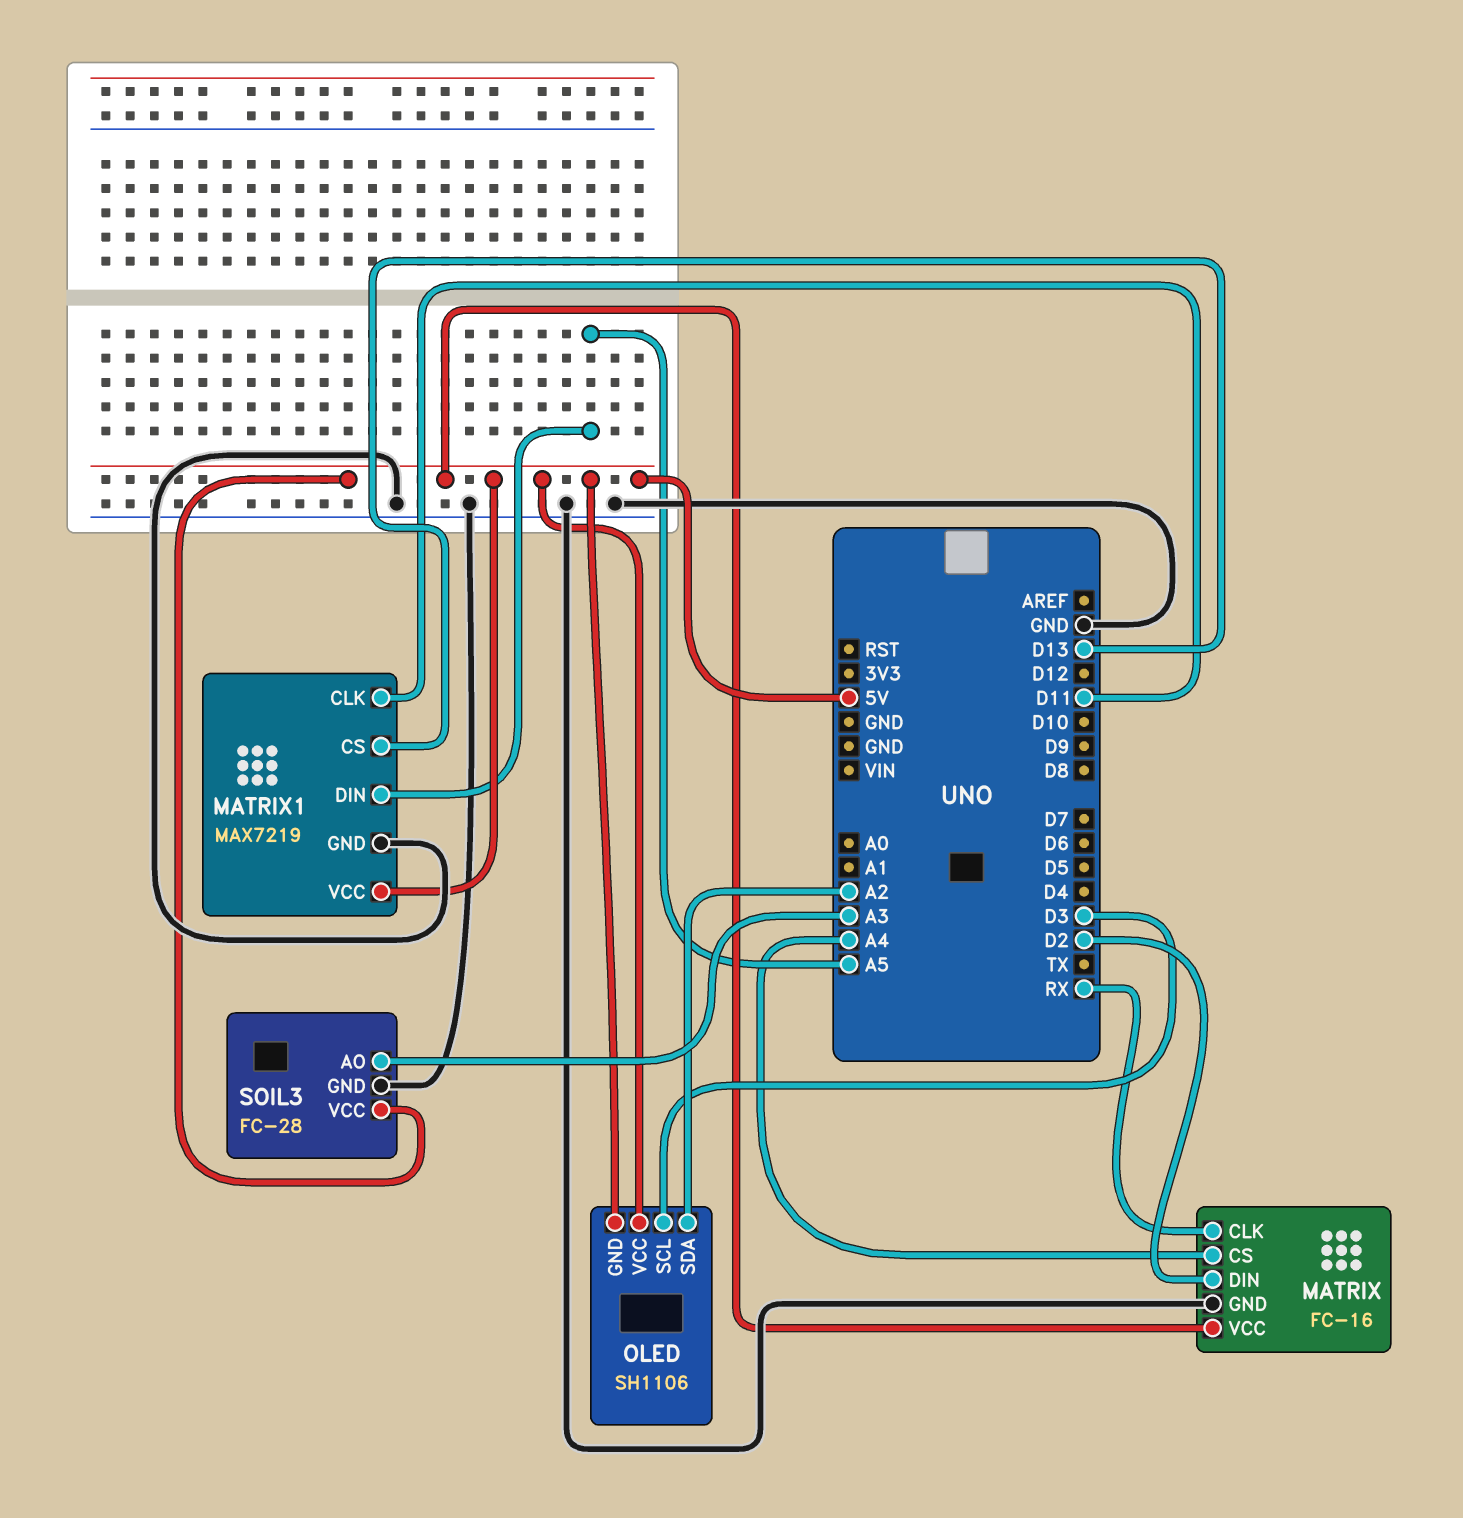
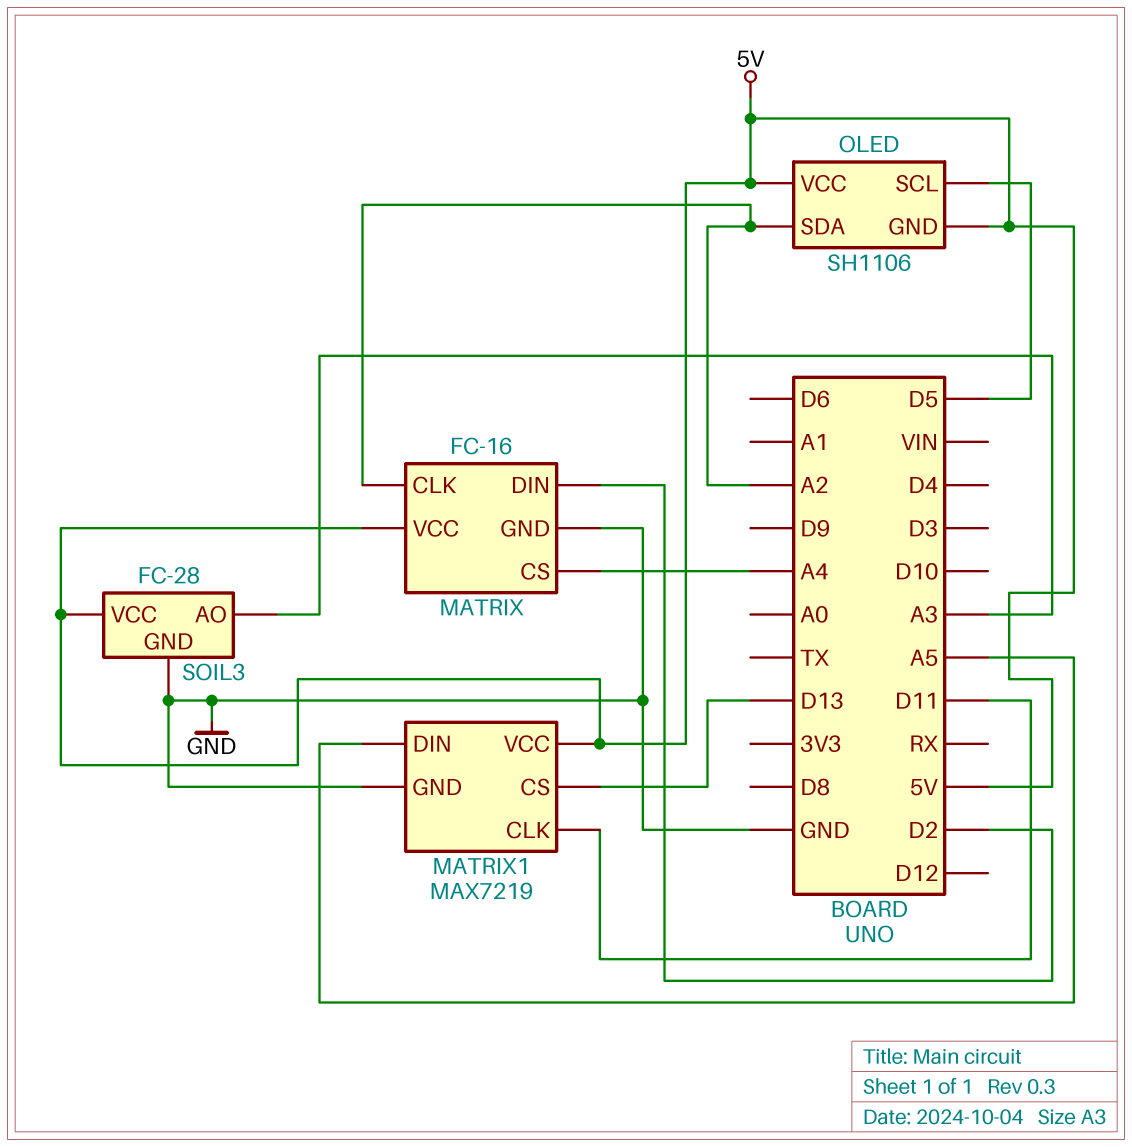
MATRIX pin CLK: RX -> A2
OLED pin SCL: D3 -> D5

